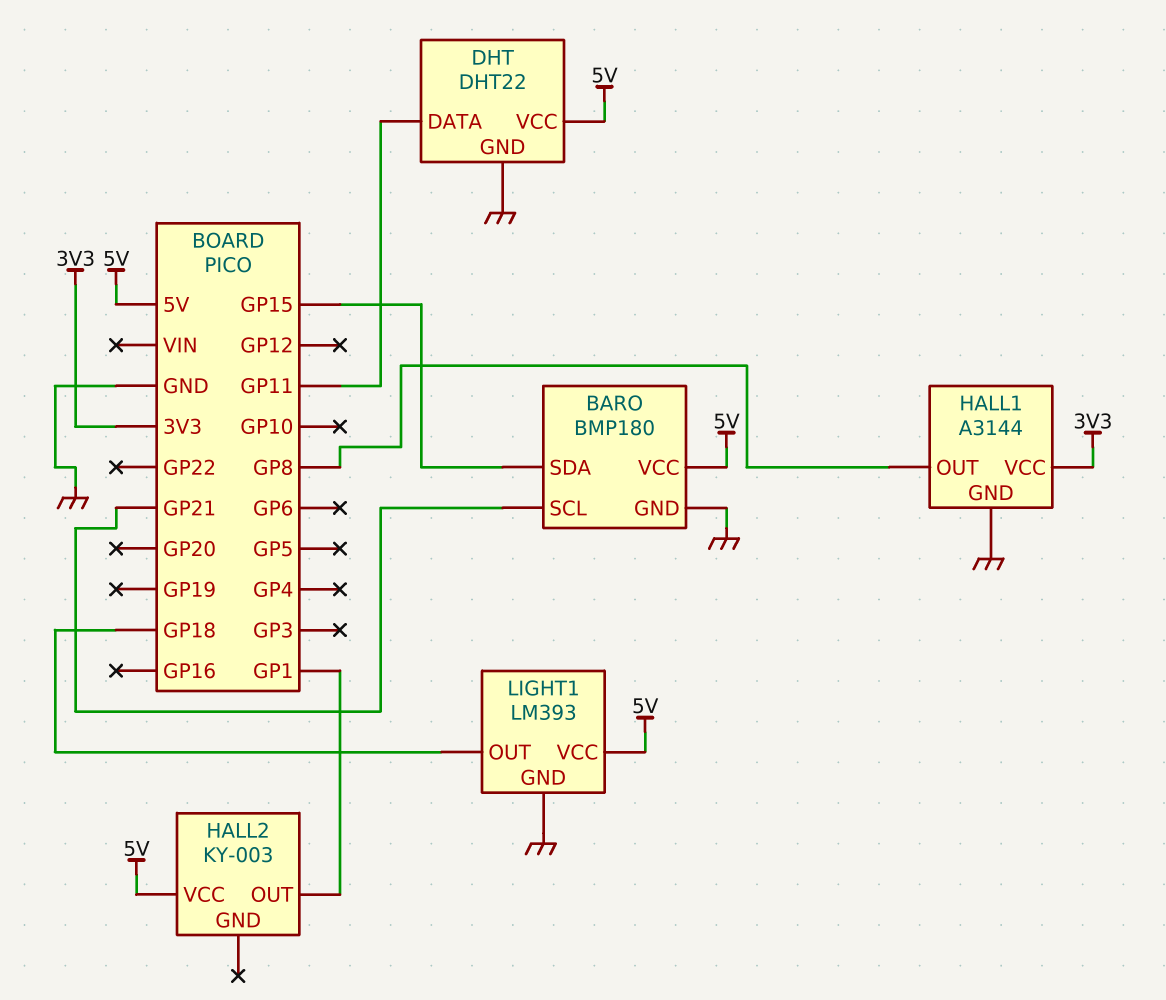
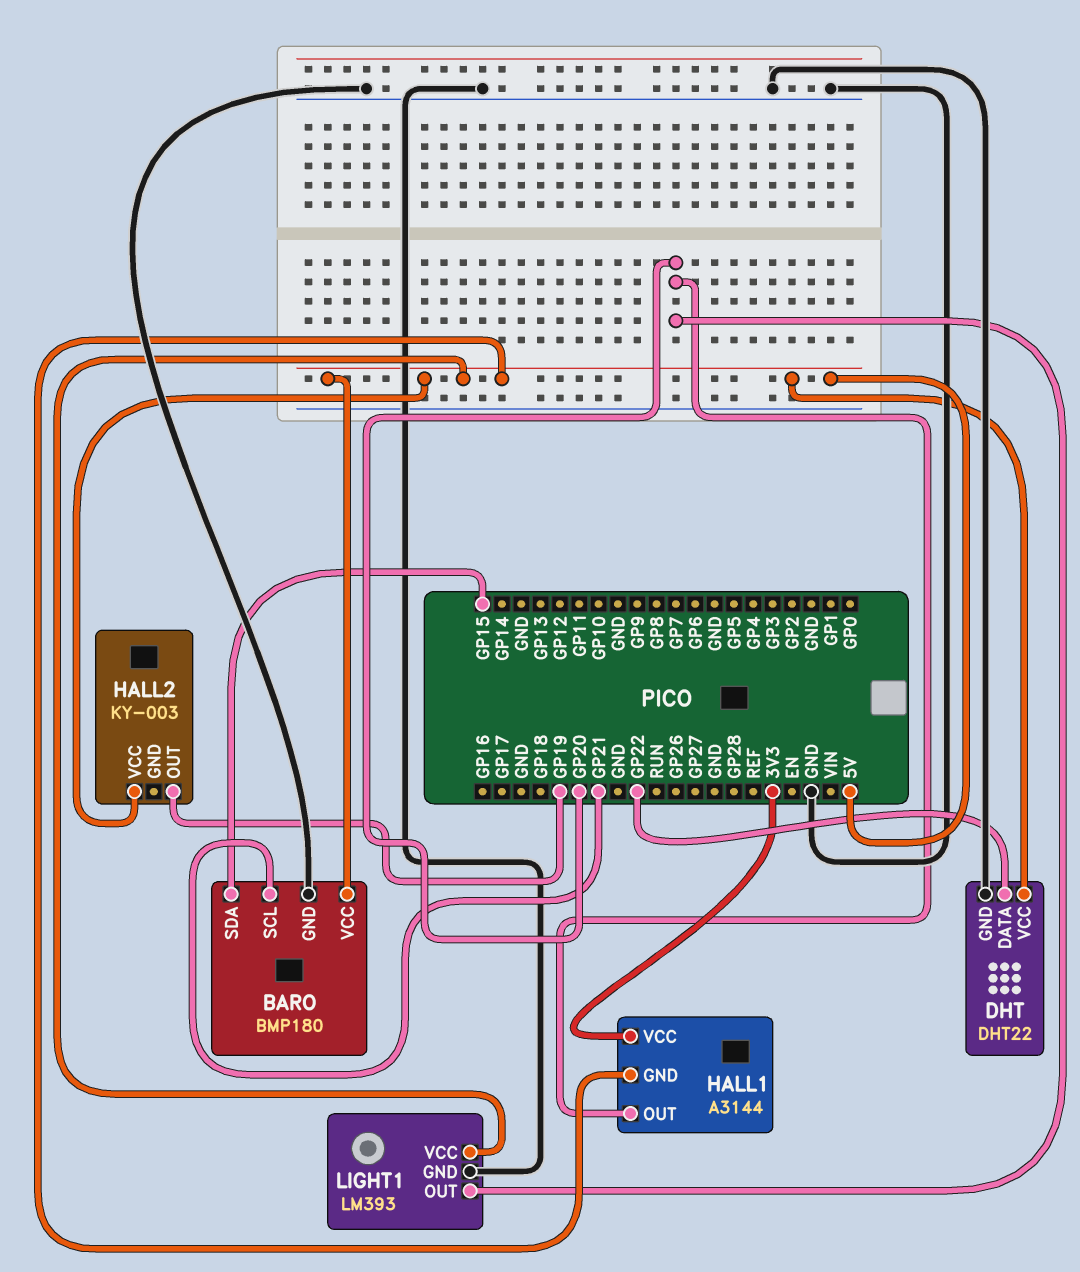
DHT pin DATA: GP11 -> GP22
HALL1 pin GND: GND -> 5V
HALL1 pin OUT: GP8 -> GP20
HALL2 pin OUT: GP1 -> GP19
LIGHT1 pin OUT: GP18 -> GP20

